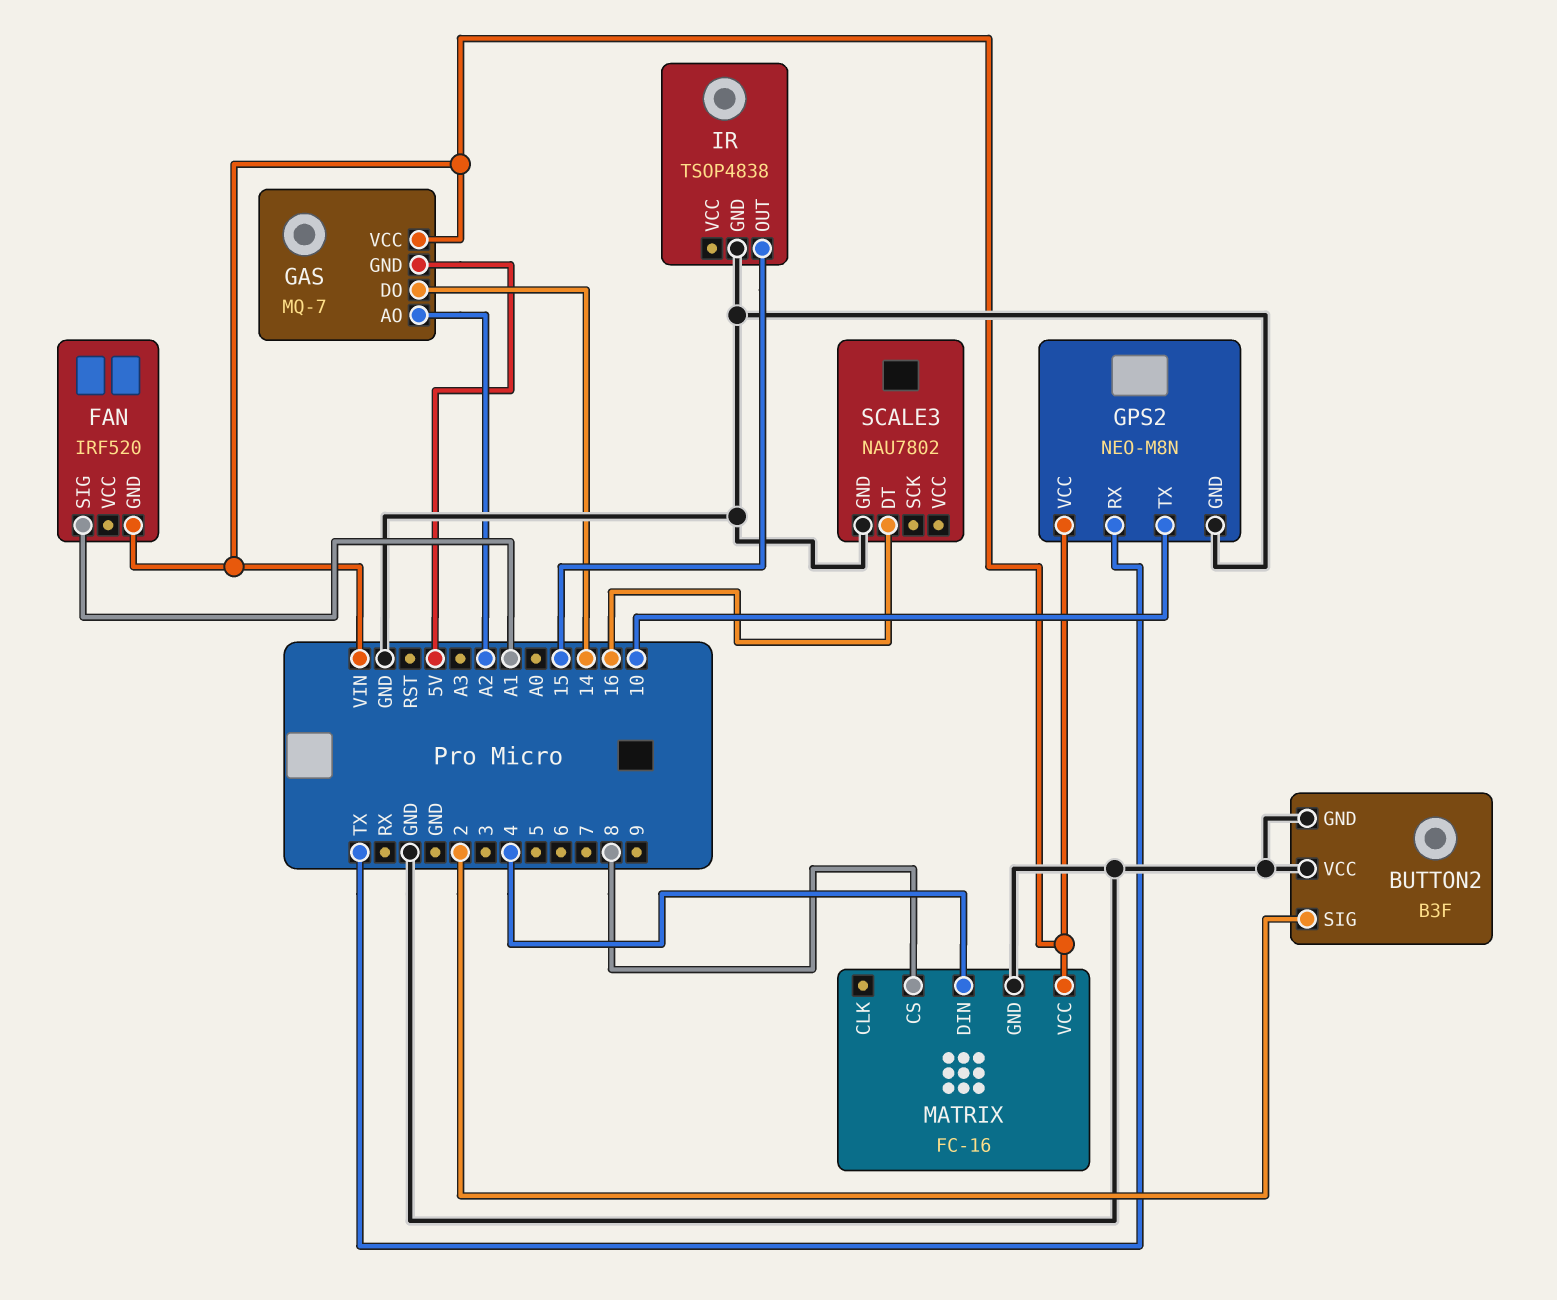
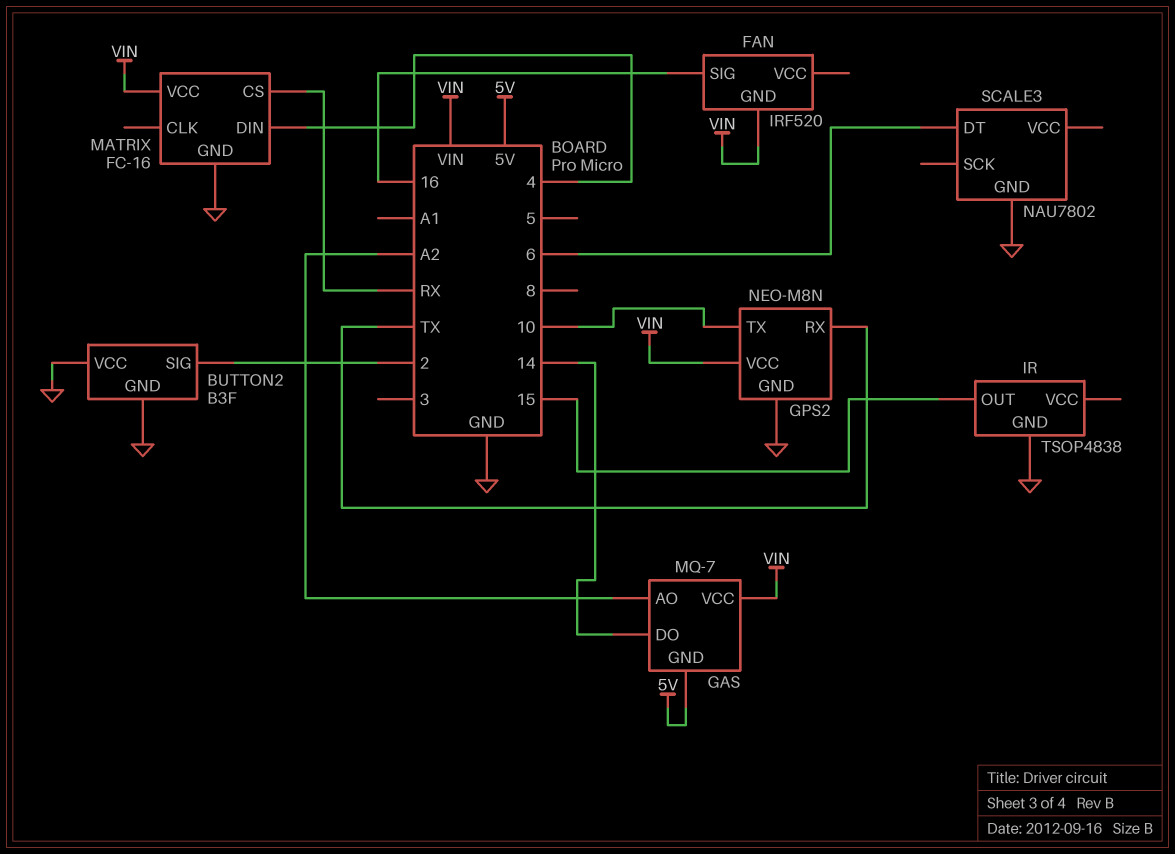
FAN pin SIG: A1 -> 16
MATRIX pin CS: 8 -> RX
SCALE3 pin DT: 16 -> 6

